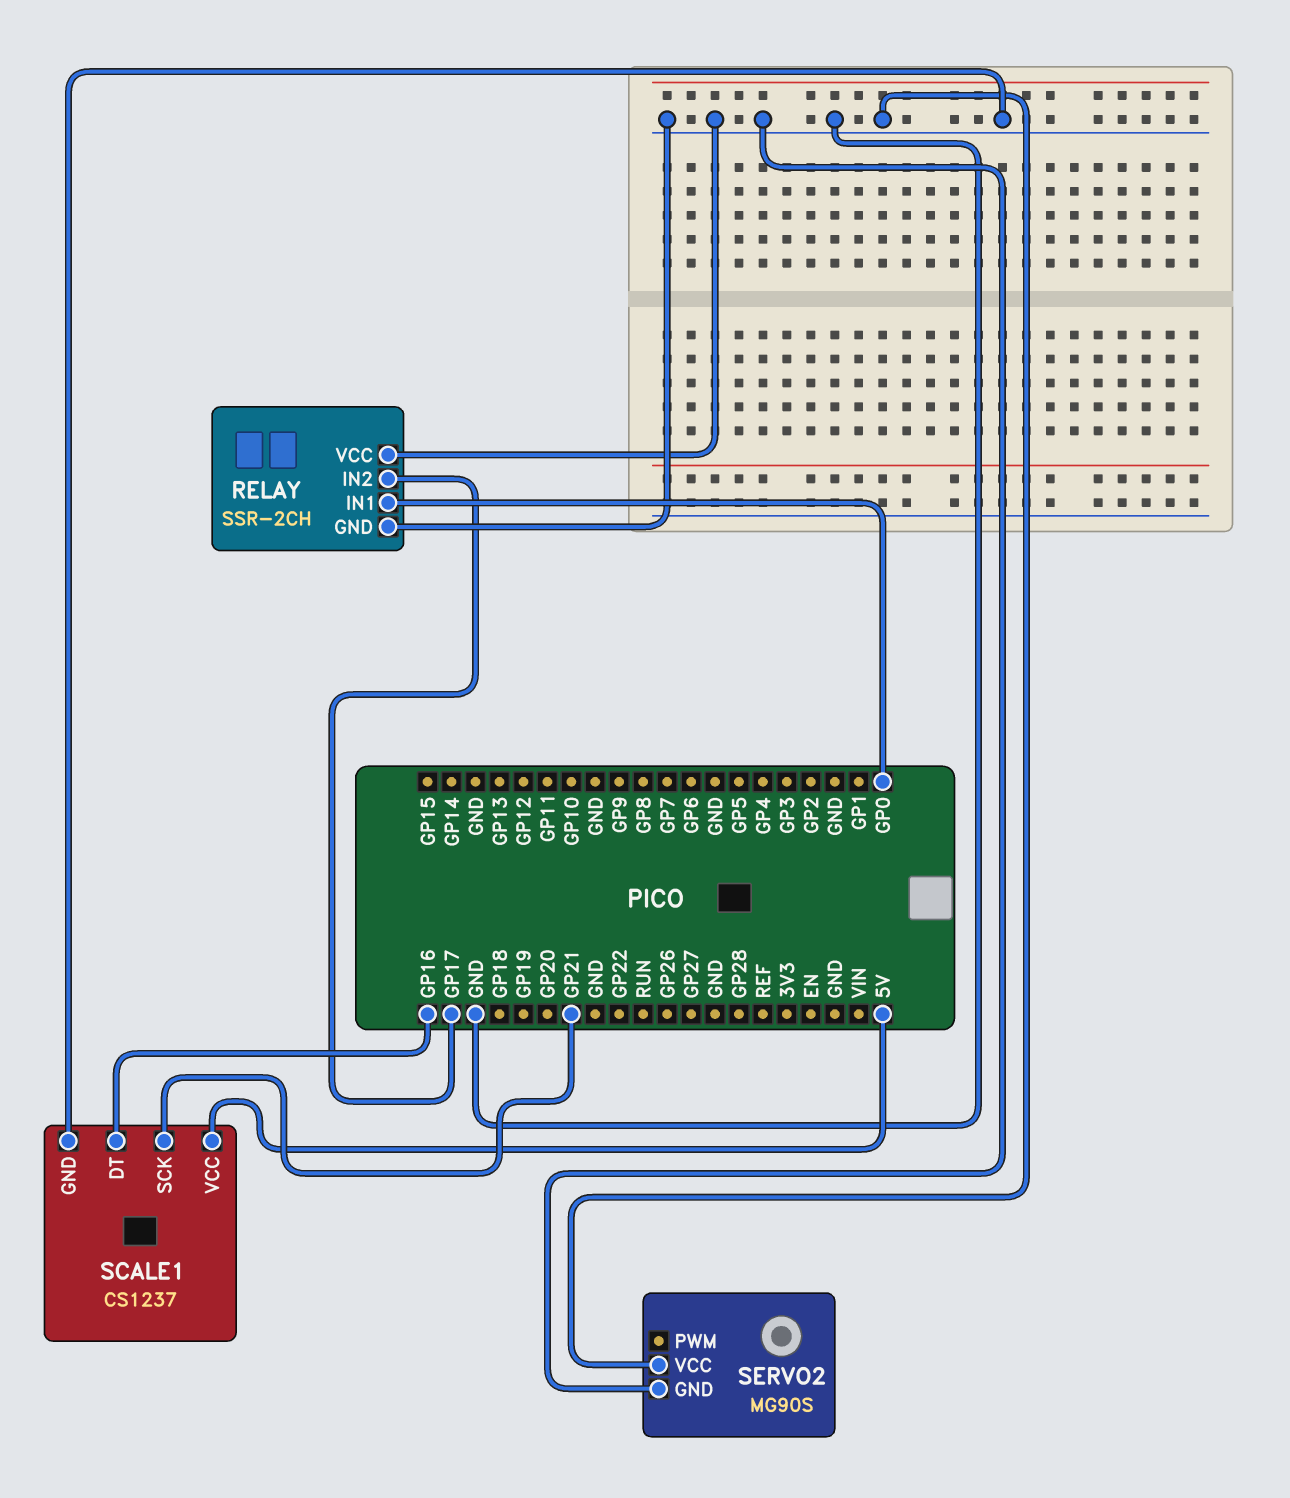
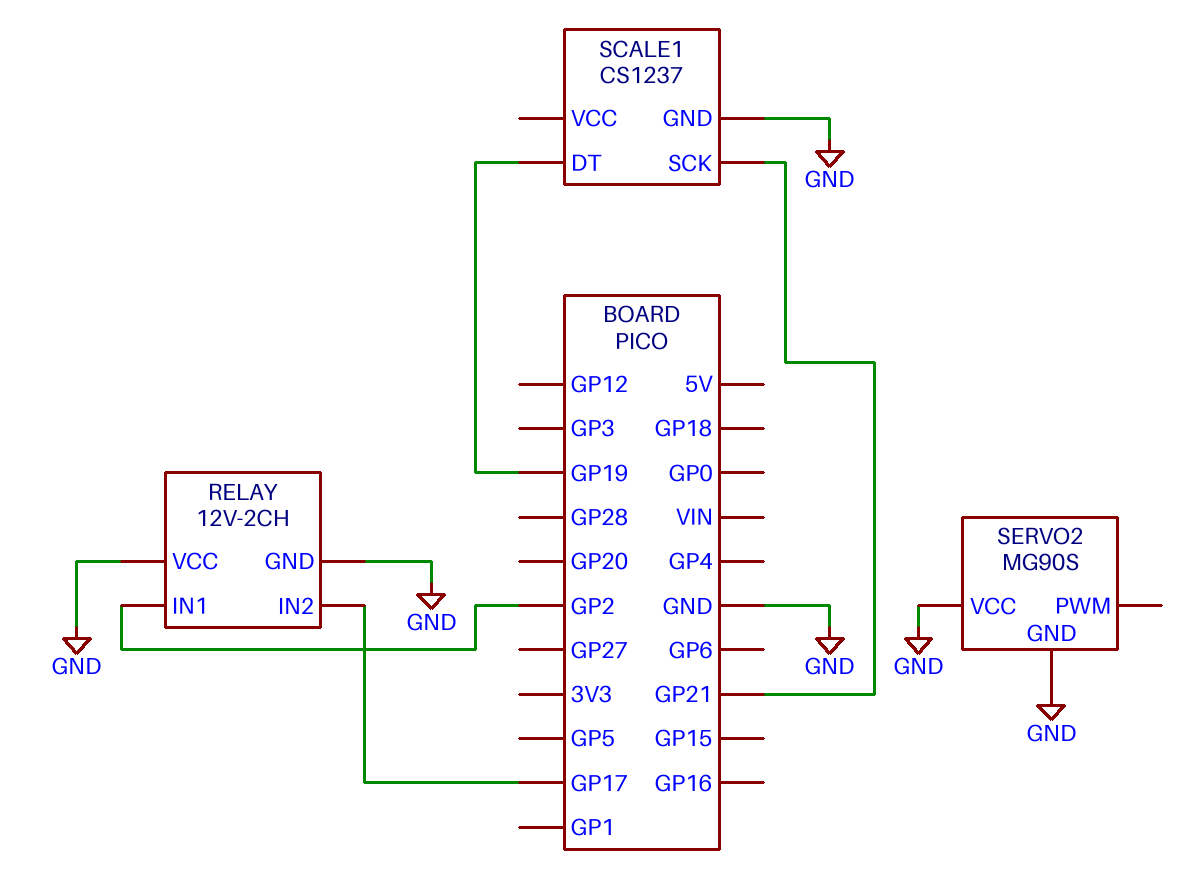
RELAY: SSR-2CH -> 12V-2CH
RELAY pin IN1: GP0 -> GP2
SCALE1 pin DT: GP16 -> GP19
SCALE1 pin VCC: 5V -> none

